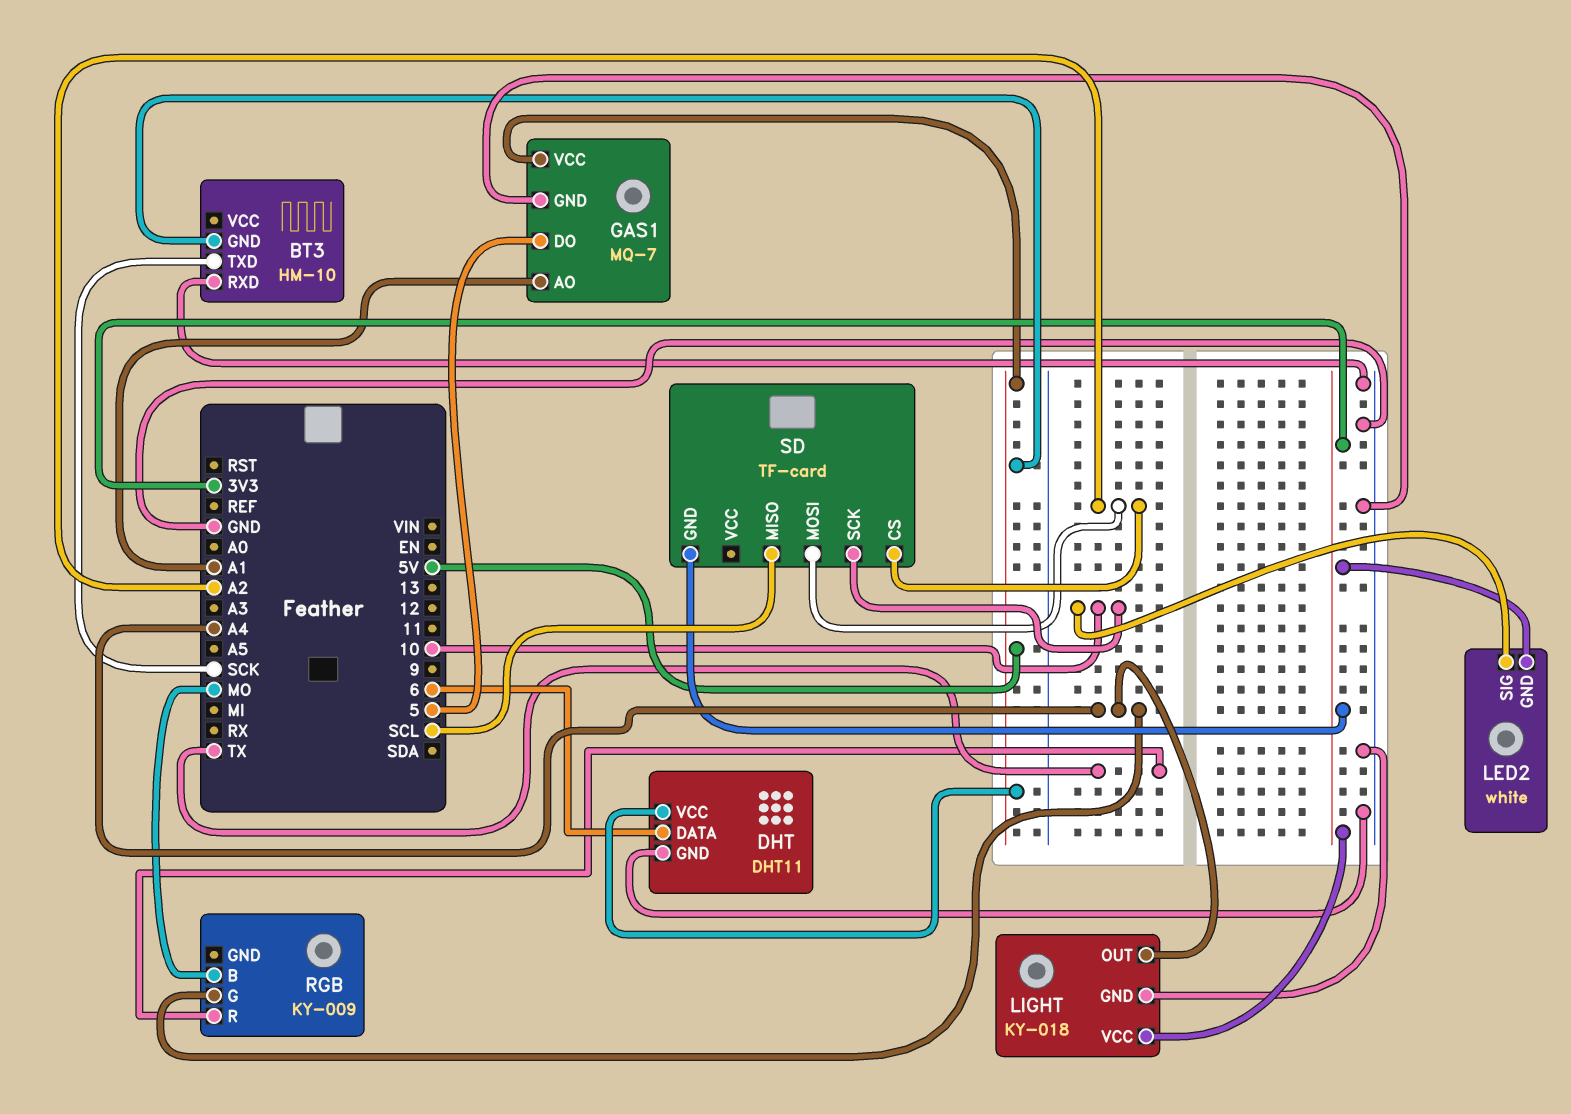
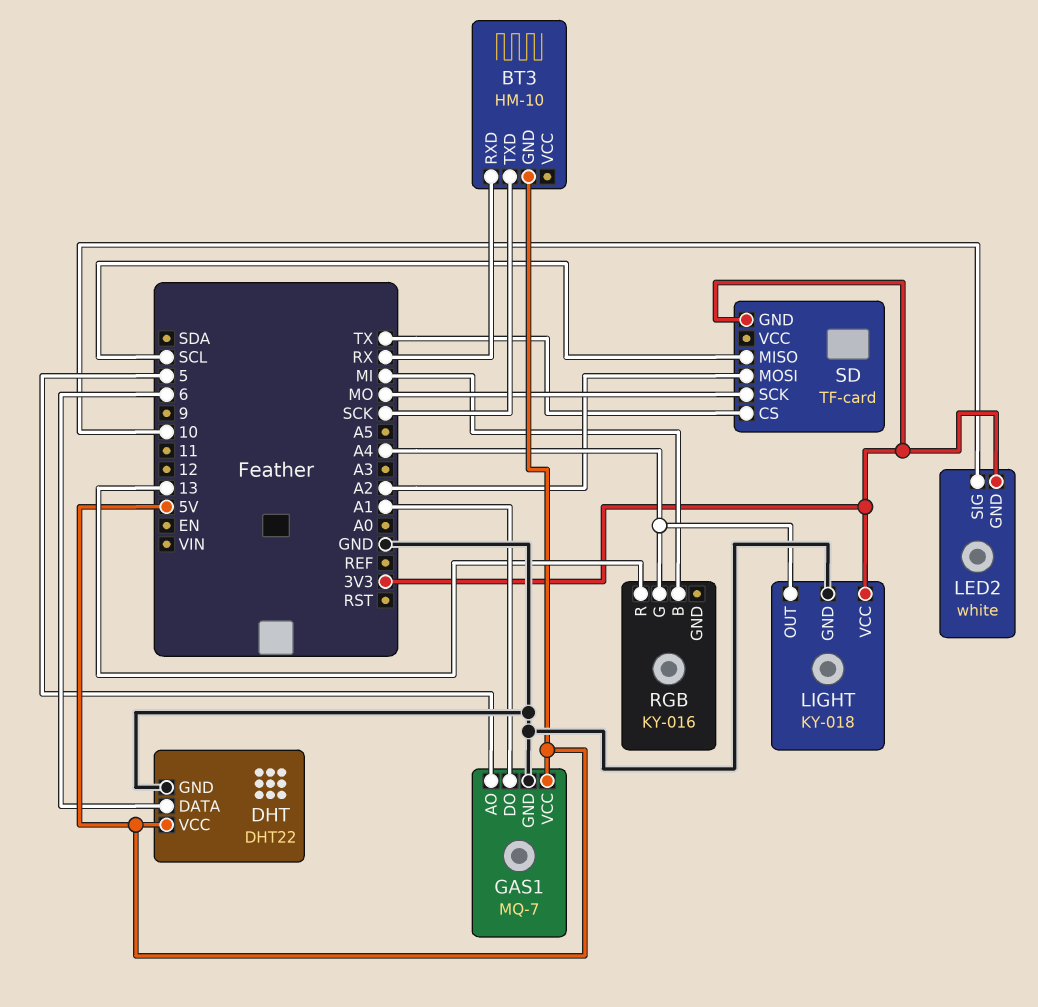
BT3 pin RXD: GND -> RX
DHT: DHT11 -> DHT22
GAS1 pin AO: A1 -> 5
GAS1 pin DO: 5 -> A1
RGB: KY-009 -> KY-016
RGB pin B: MO -> MI
RGB pin R: TX -> 13
SD pin CS: A2 -> TX
SD pin SCK: 10 -> MO

